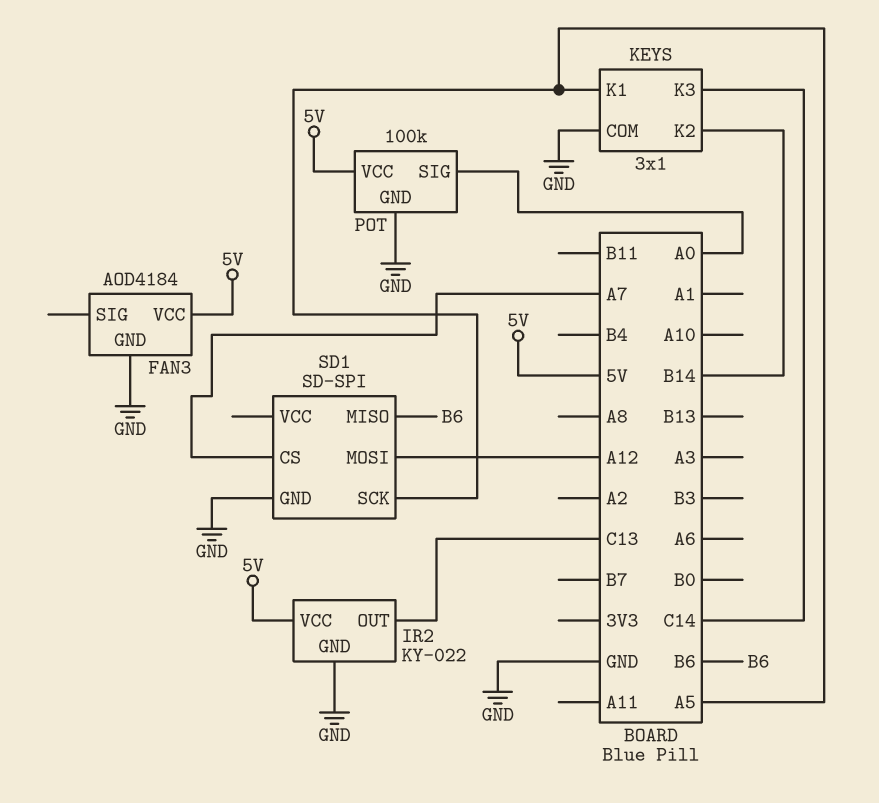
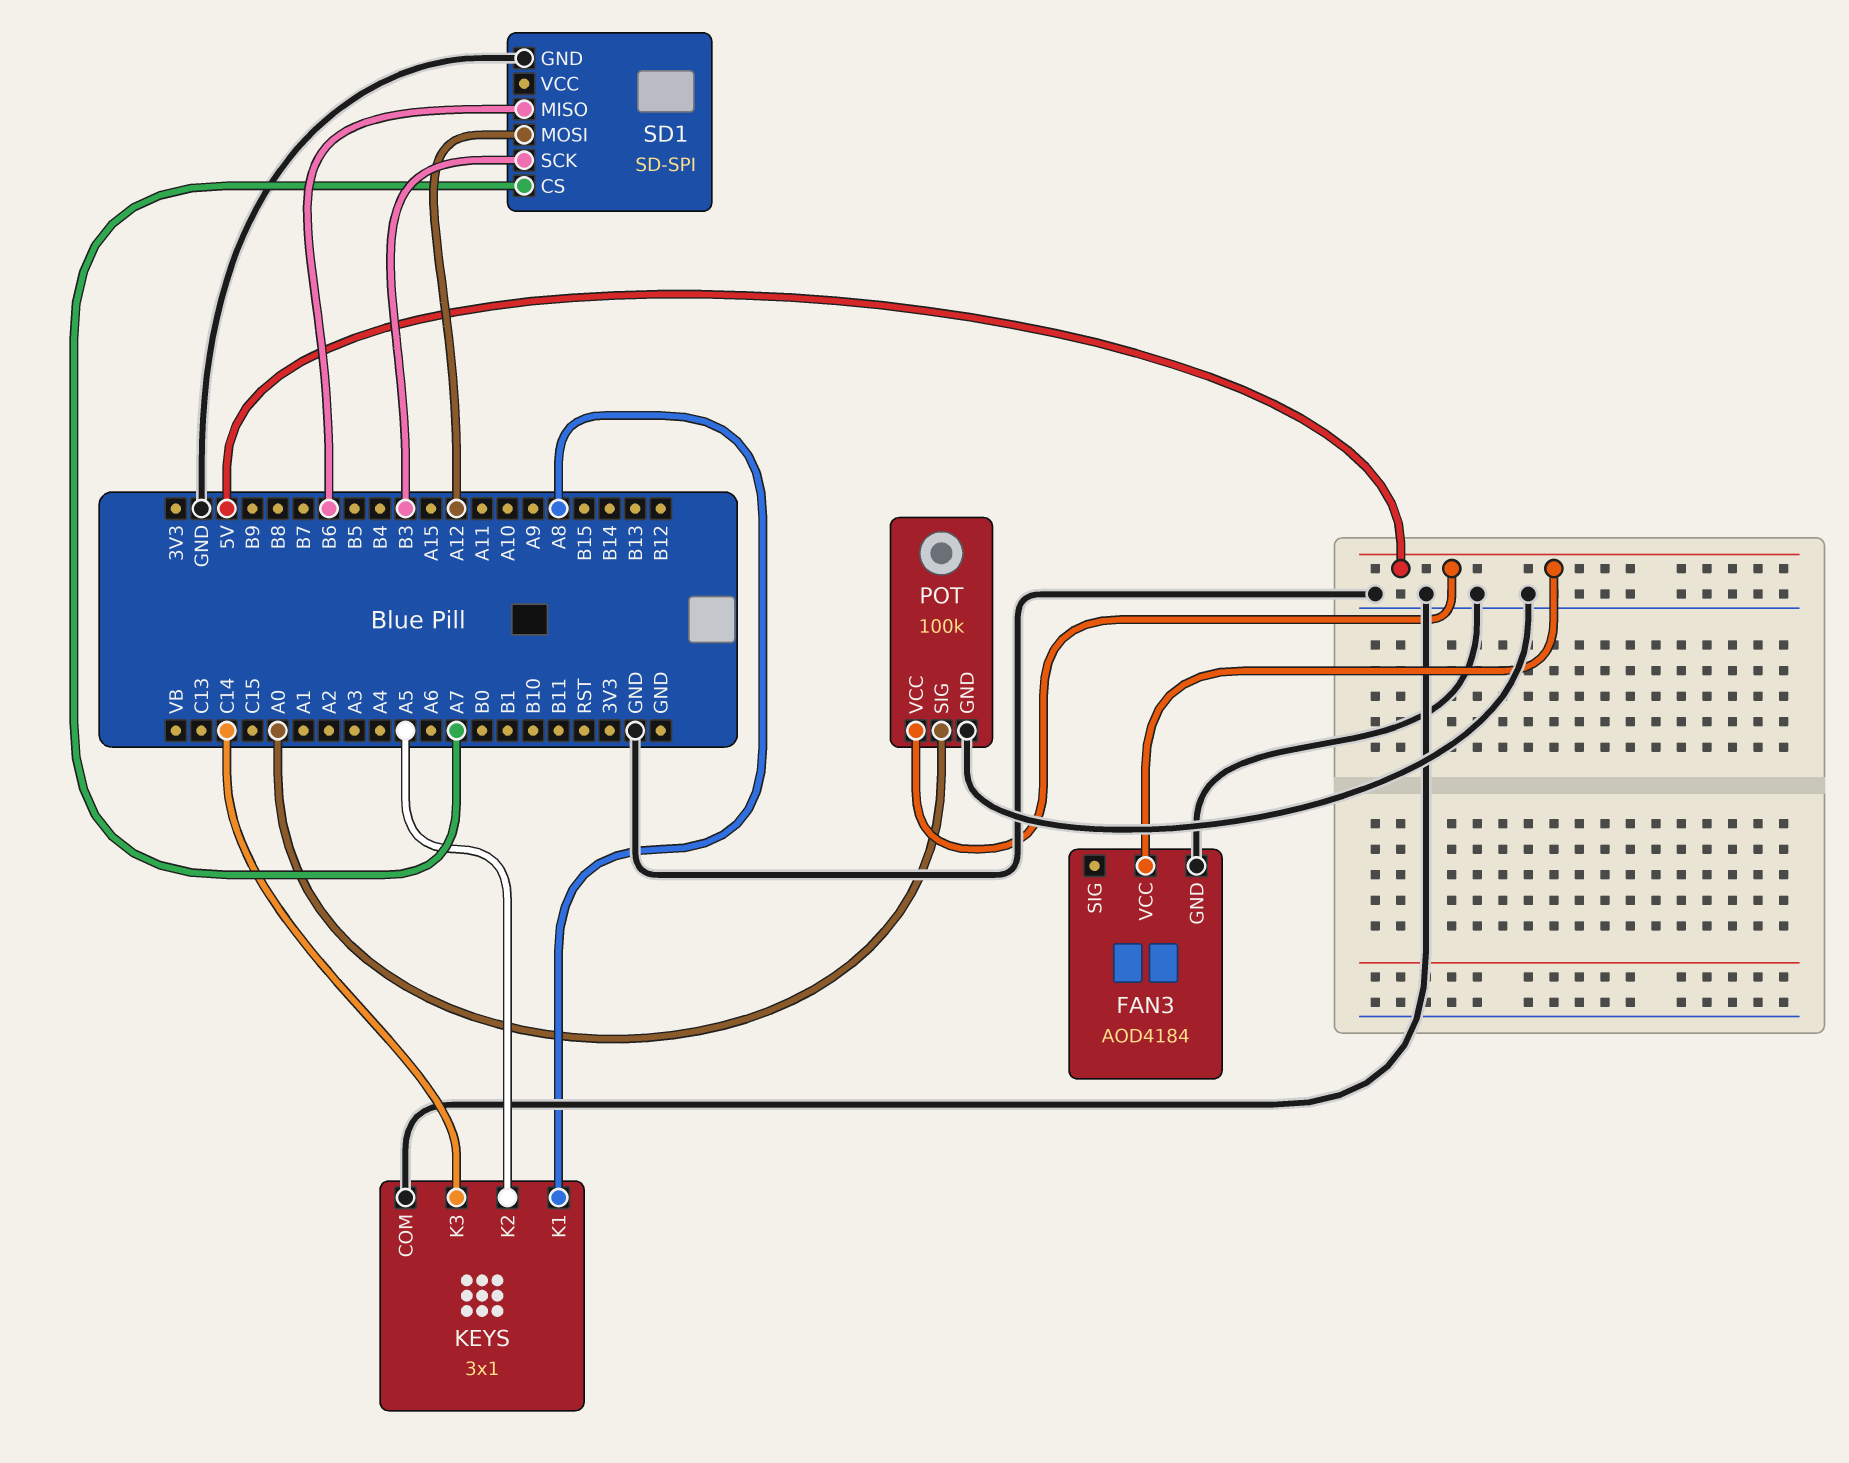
IR2: KY-022 -> none
IR2 pin GND: GND -> none
IR2 pin OUT: C13 -> none
IR2 pin VCC: 5V -> none
KEYS pin K1: A5 -> A8
KEYS pin K2: B14 -> A5
SD1 pin SCK: A5 -> B3

